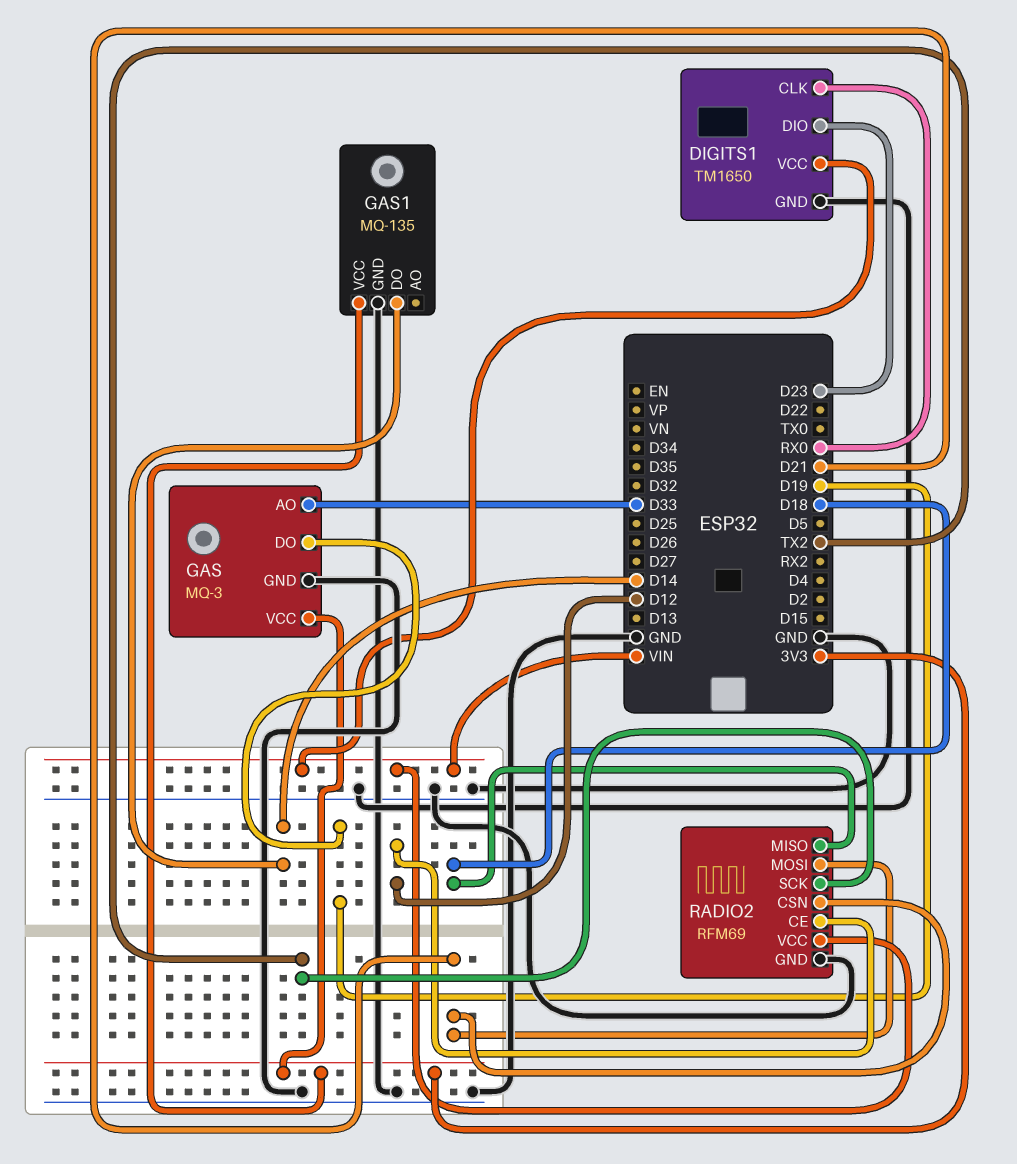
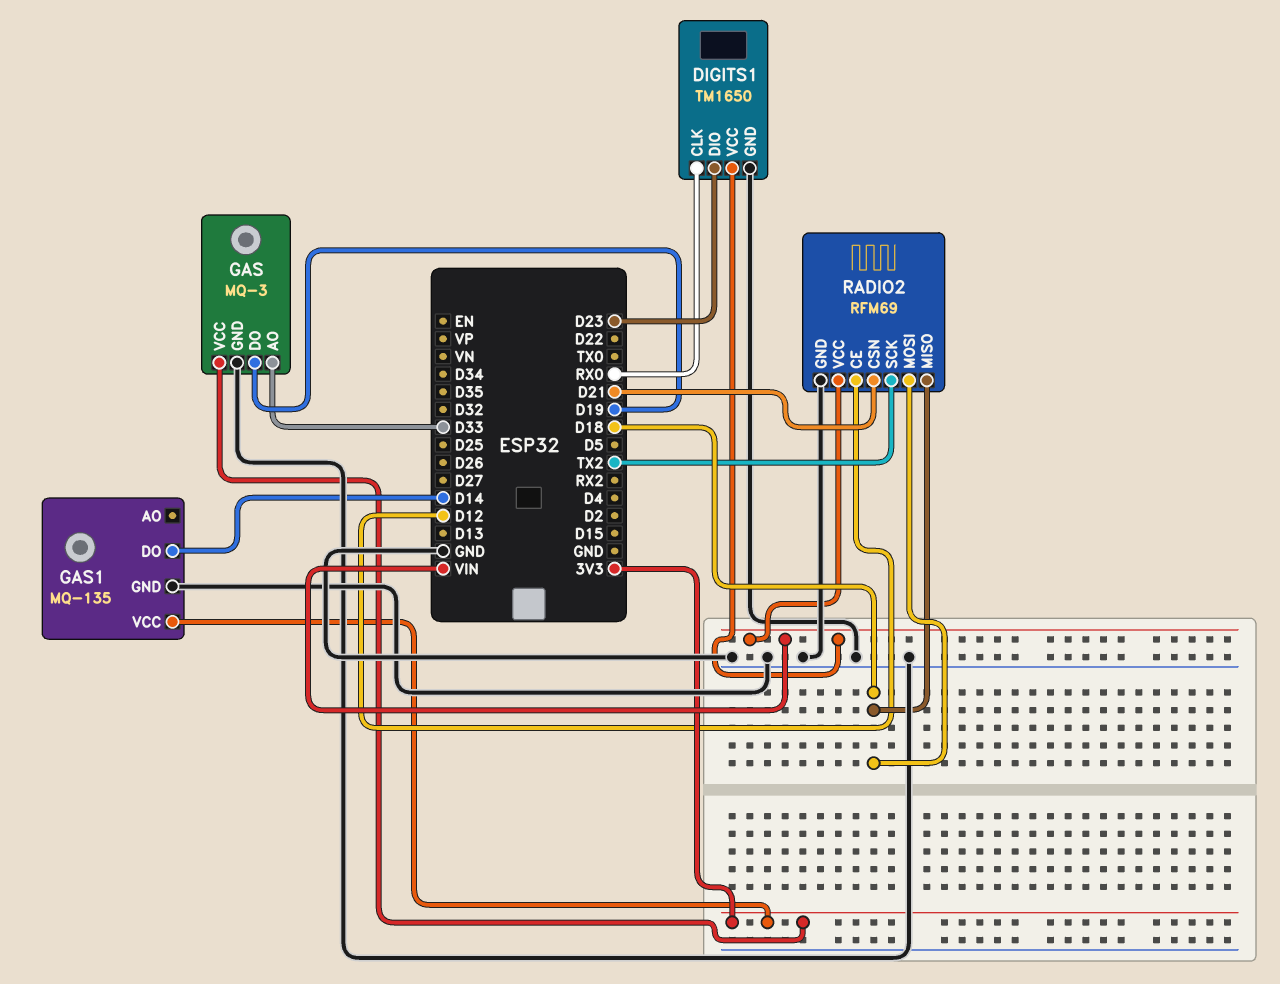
RADIO2 pin MOSI: D21 -> D18

